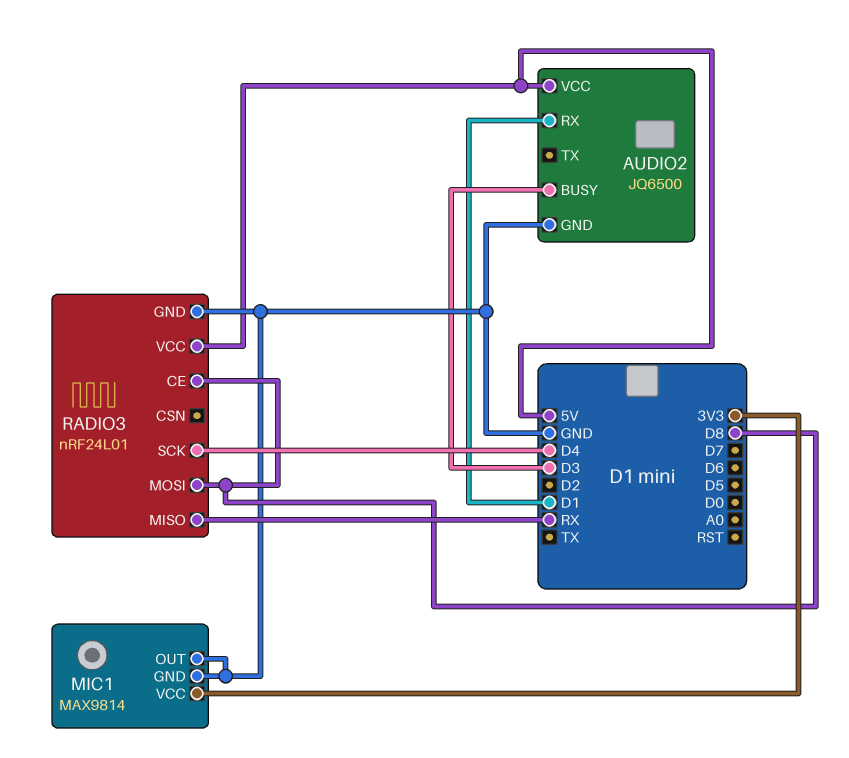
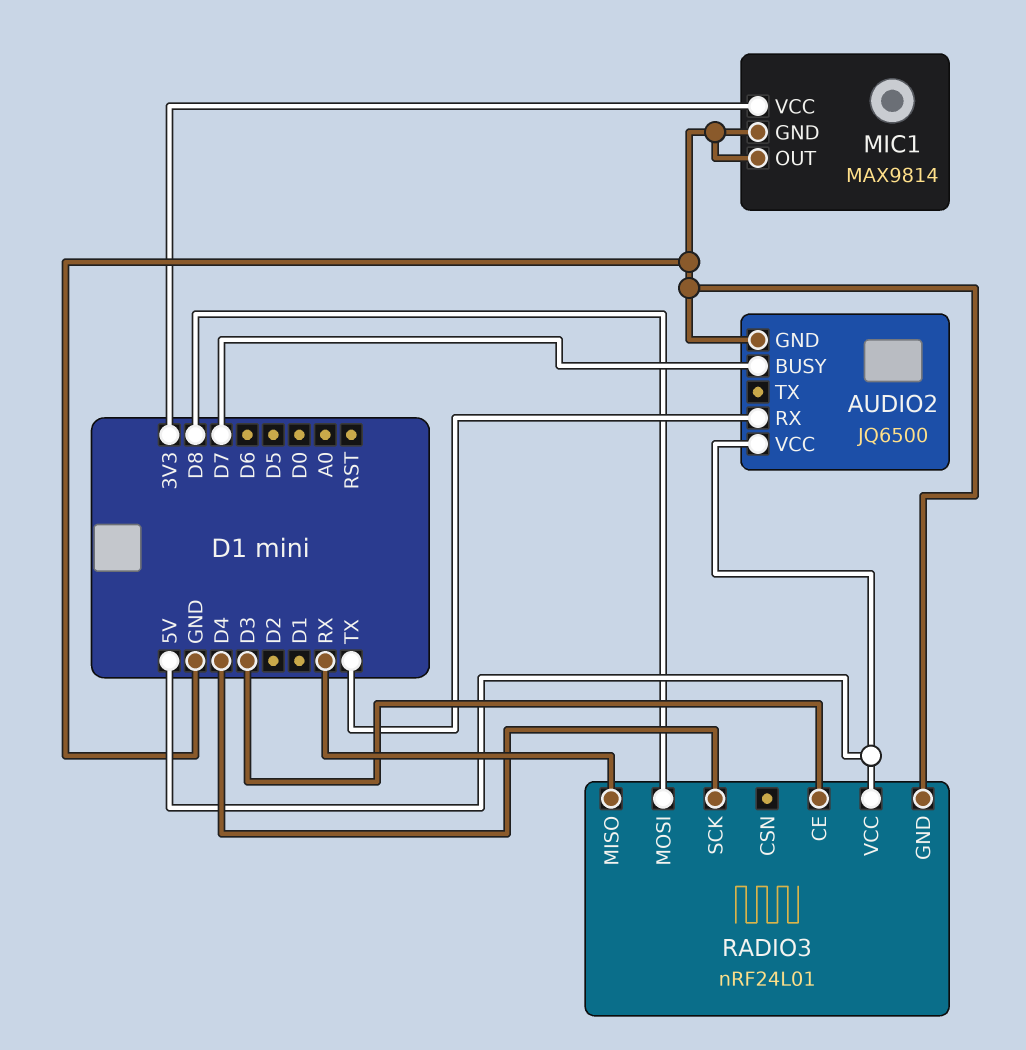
AUDIO2 pin BUSY: D3 -> D7
AUDIO2 pin RX: D1 -> TX
RADIO3 pin CE: D8 -> D3

